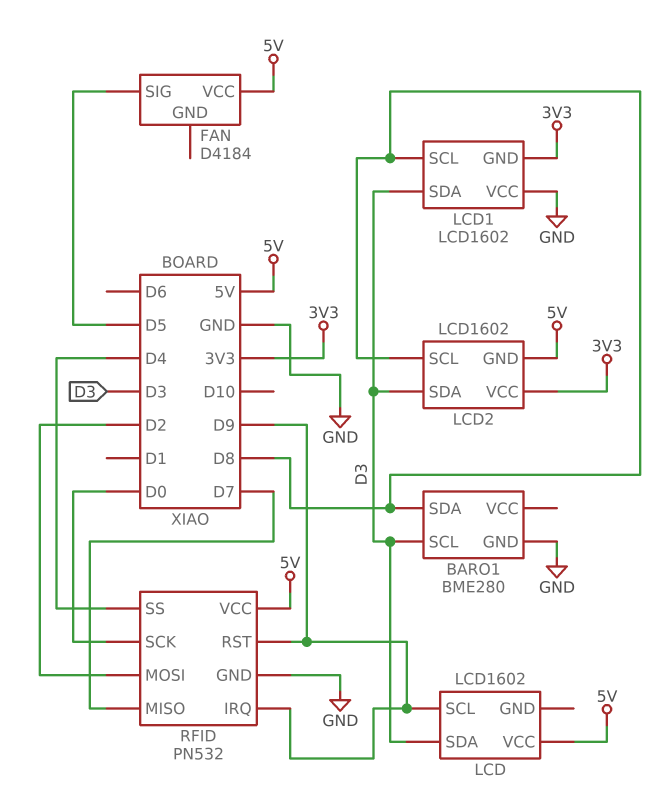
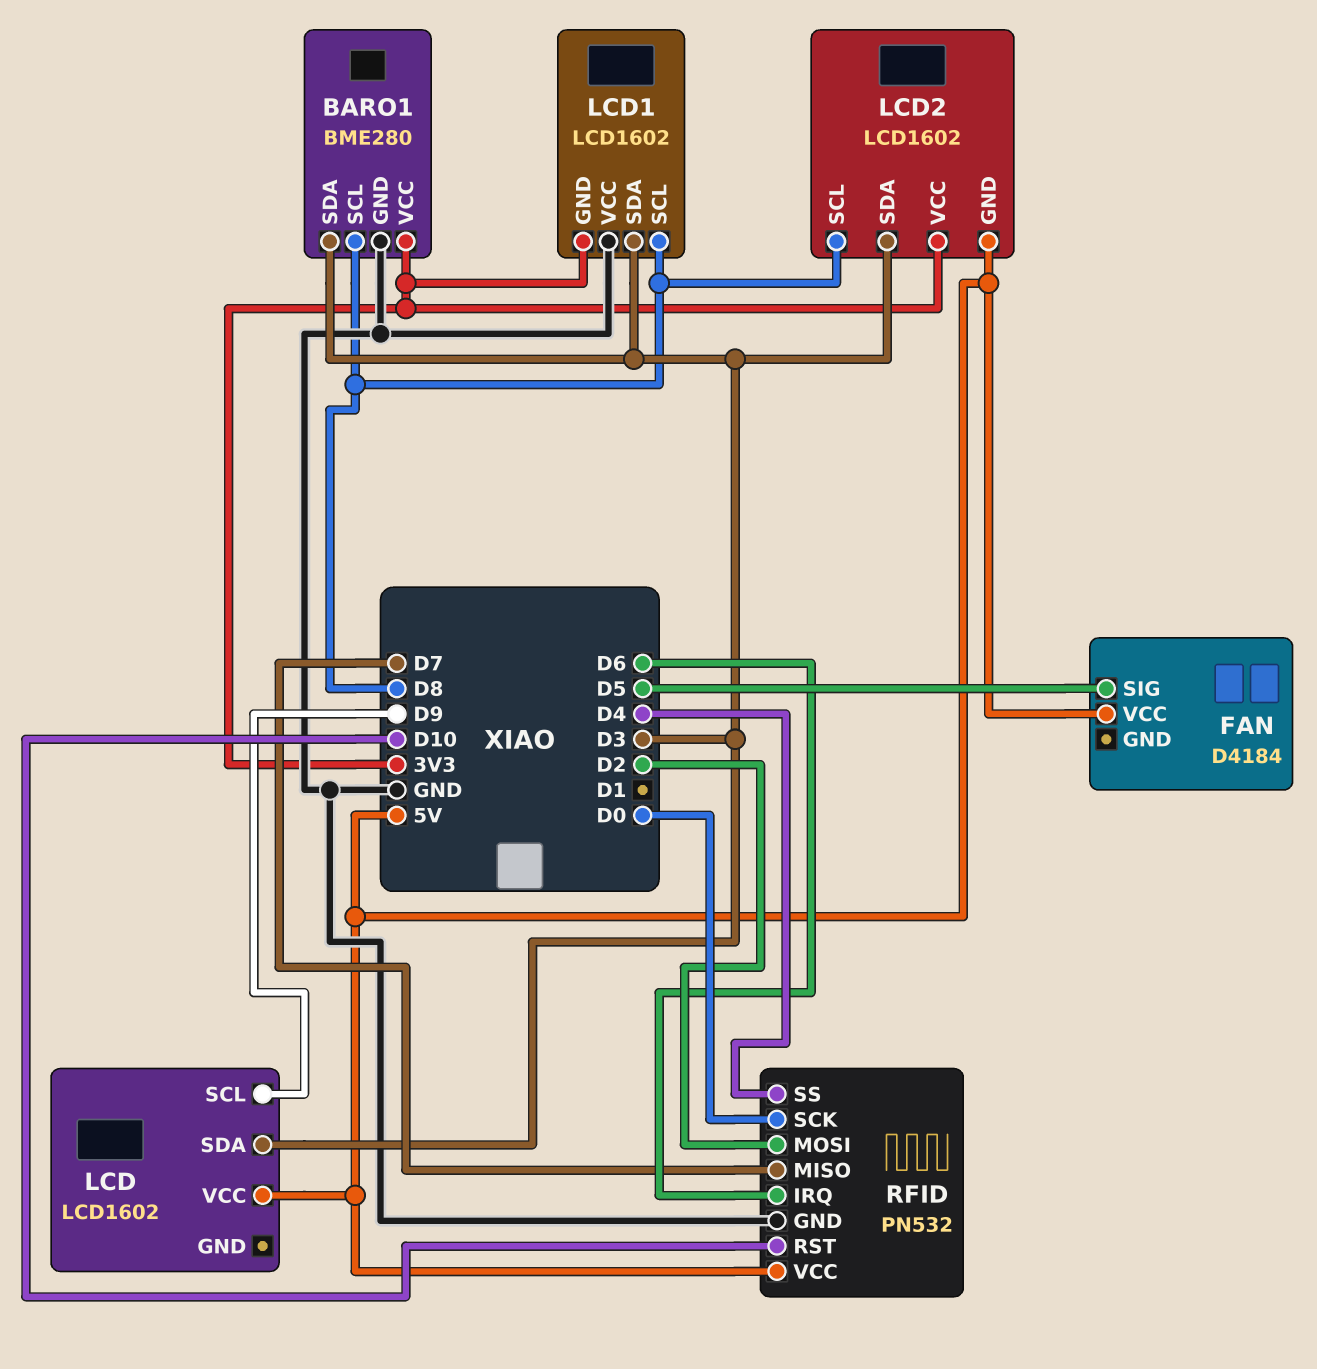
BARO1 pin SCL: D3 -> D8
BARO1 pin SDA: D8 -> D3
BARO1 pin VCC: none -> 3V3
RFID pin IRQ: D9 -> D6
RFID pin RST: D9 -> D10

